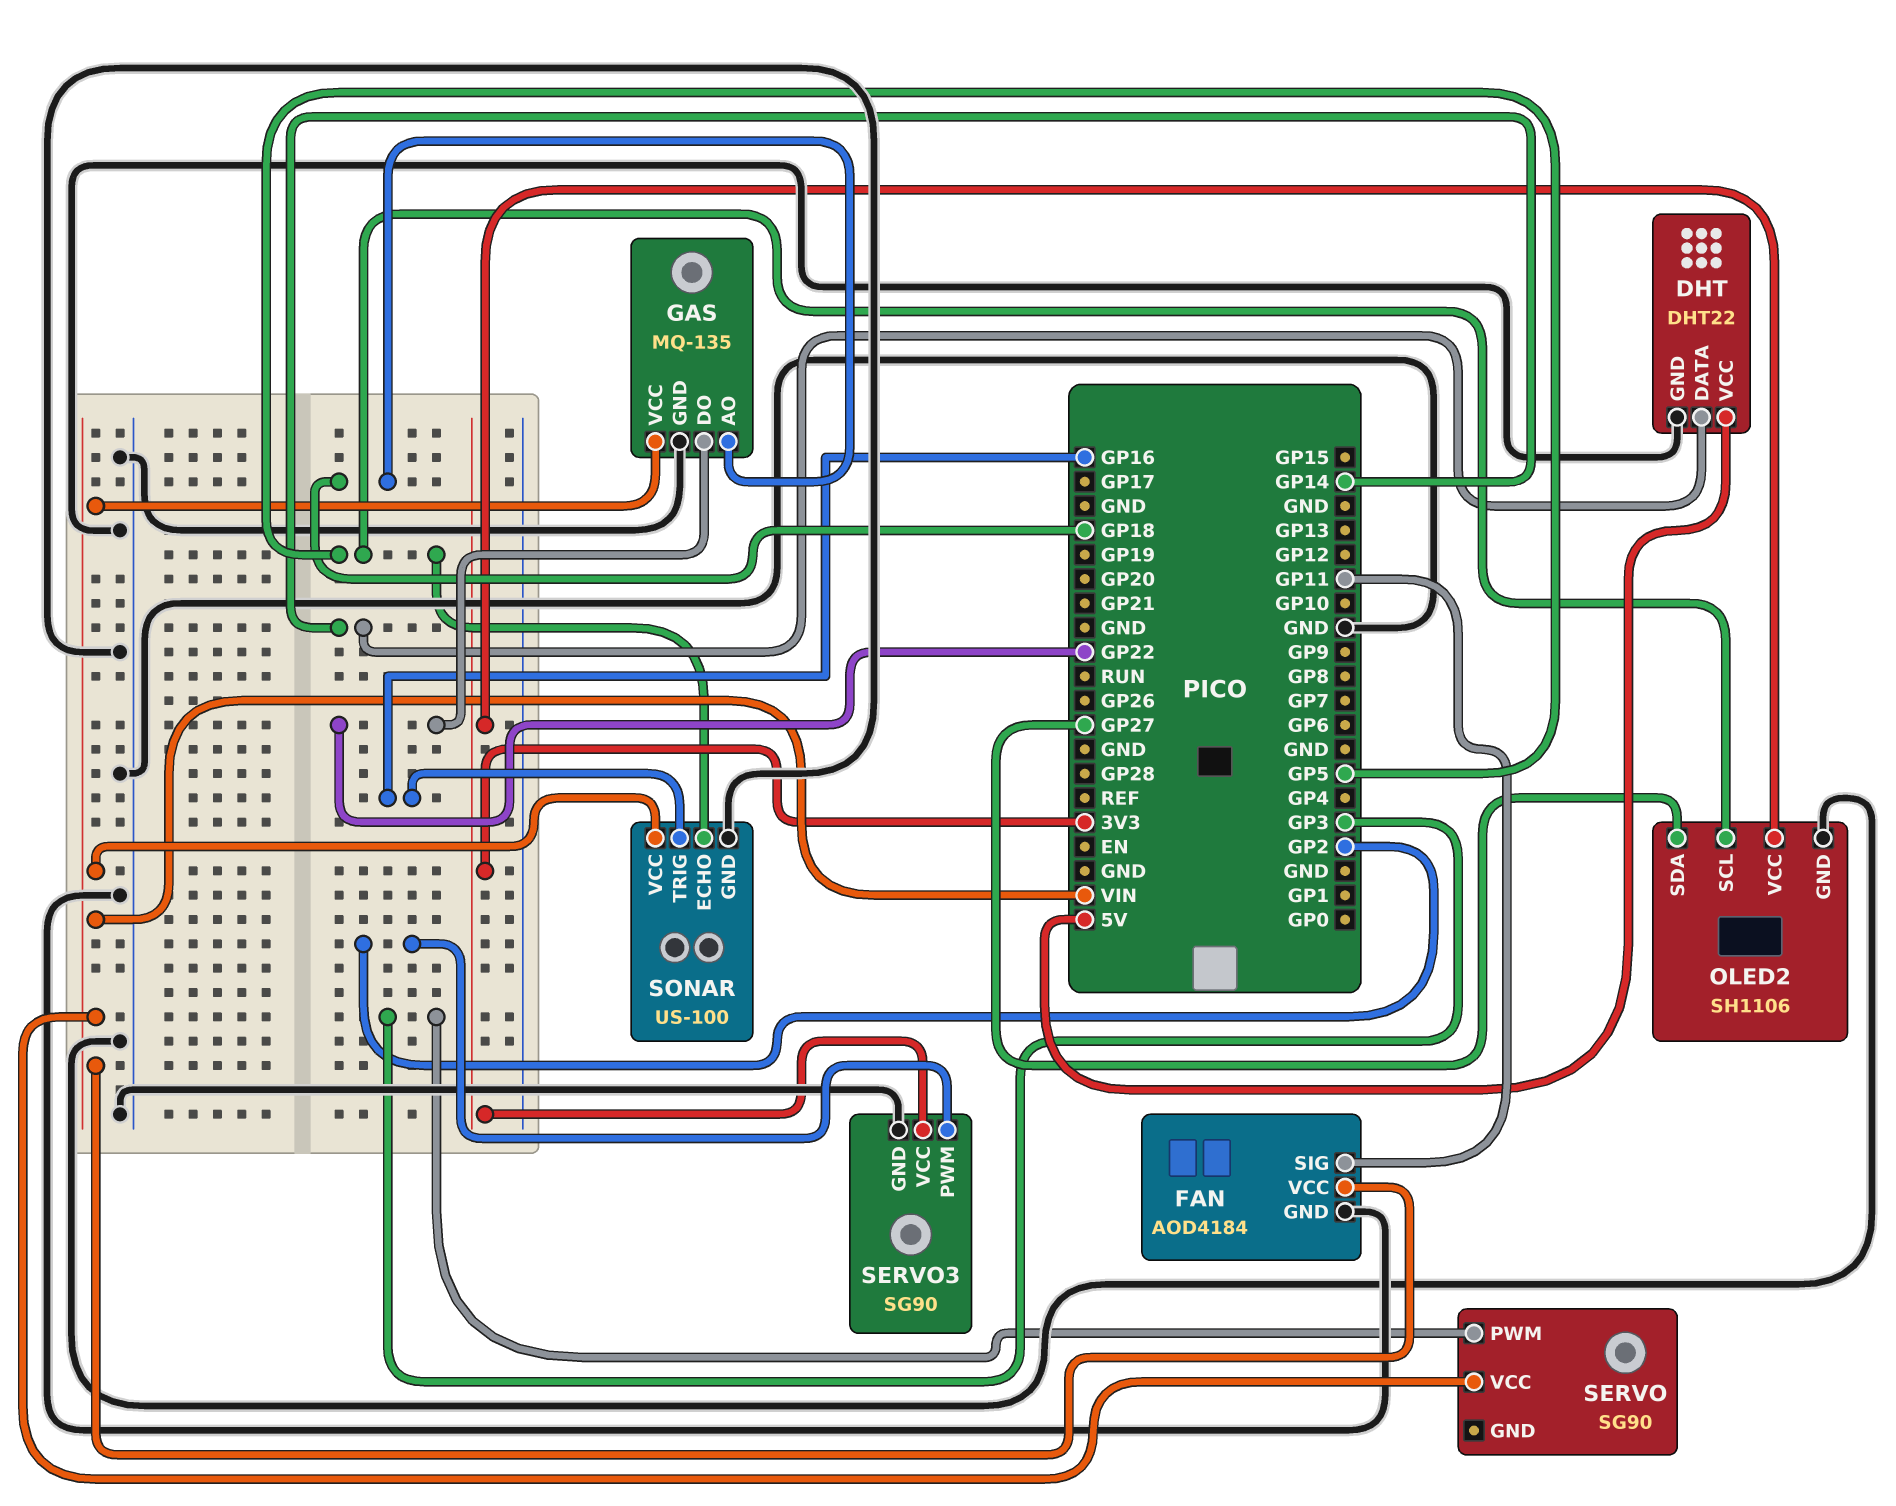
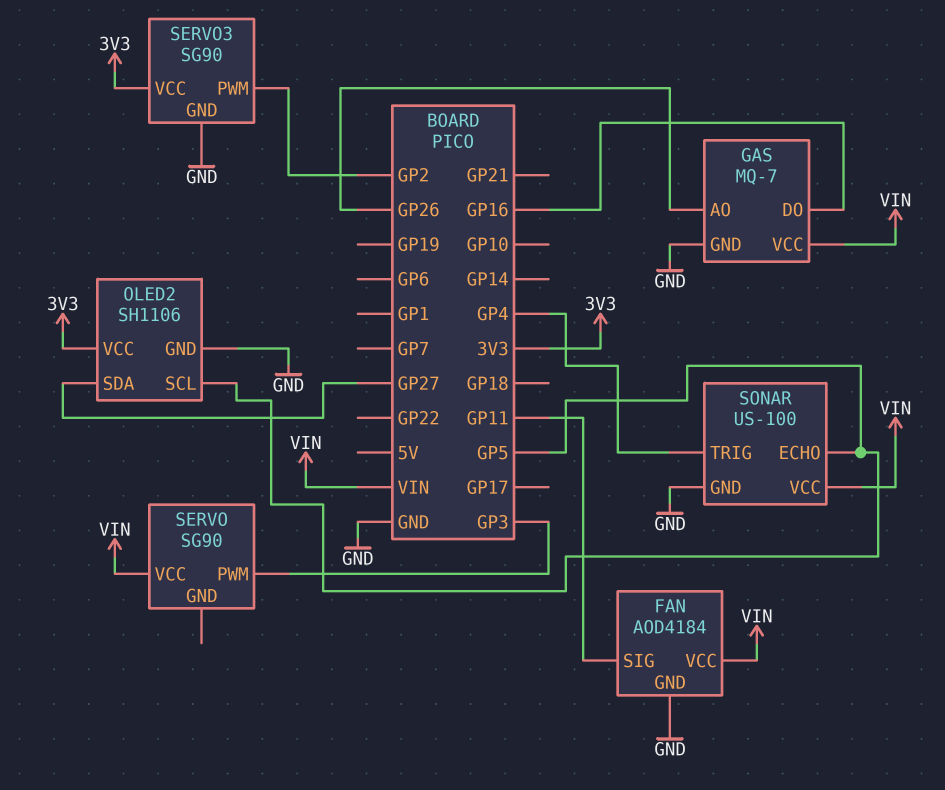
DHT: DHT22 -> none
DHT pin DATA: GP14 -> none
DHT pin GND: GND -> none
DHT pin VCC: 5V -> none
GAS: MQ-135 -> MQ-7
GAS pin AO: GP18 -> GP26
GAS pin DO: GP22 -> GP16
SONAR pin TRIG: GP16 -> GP4

